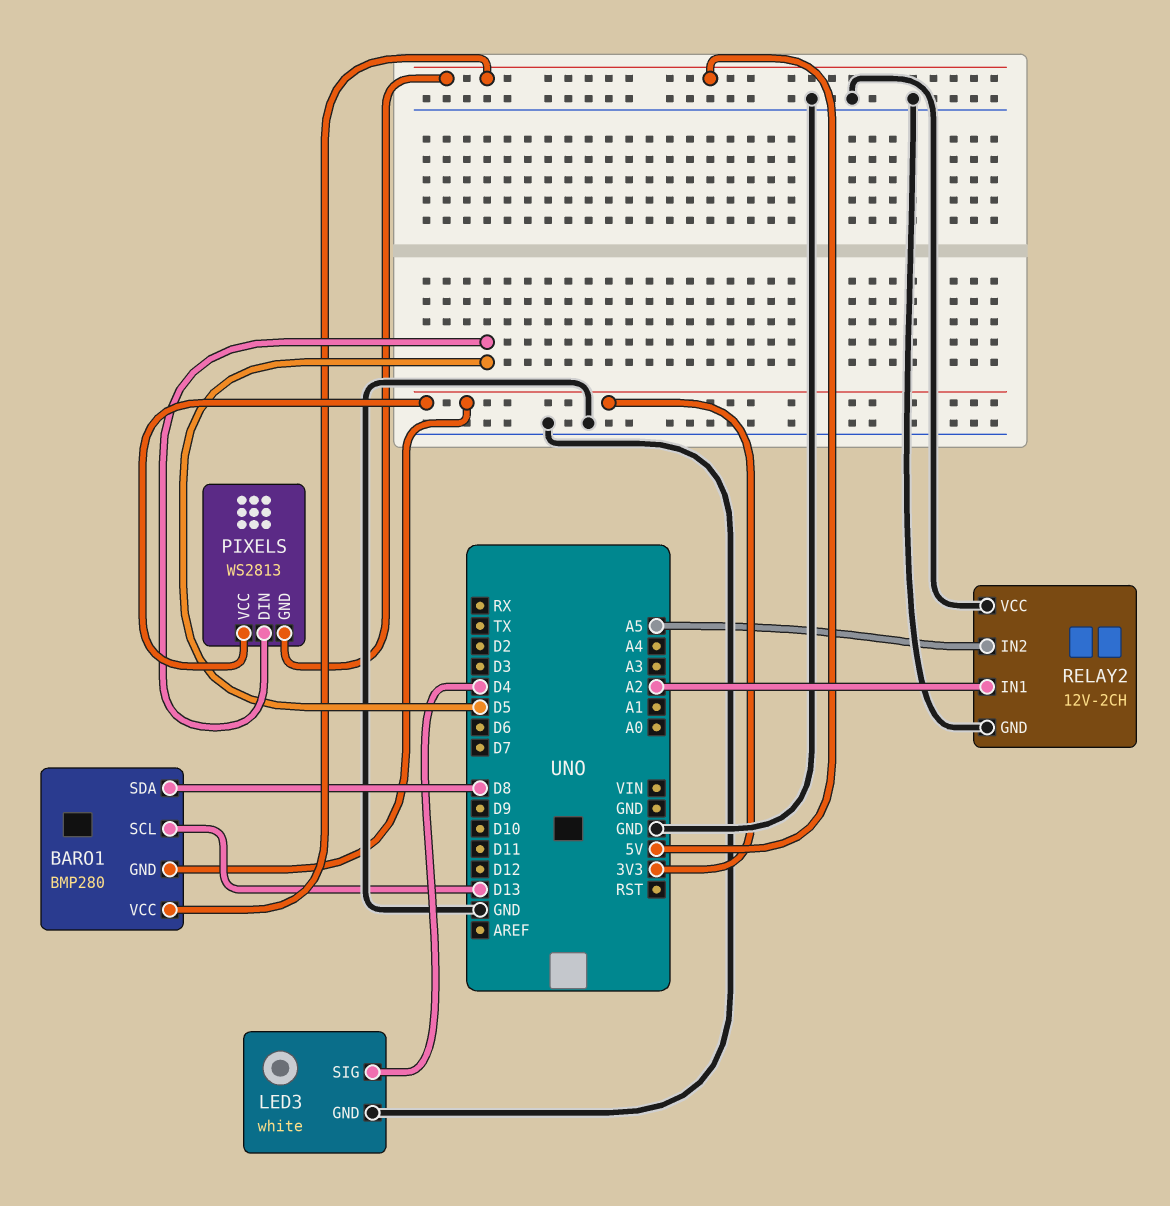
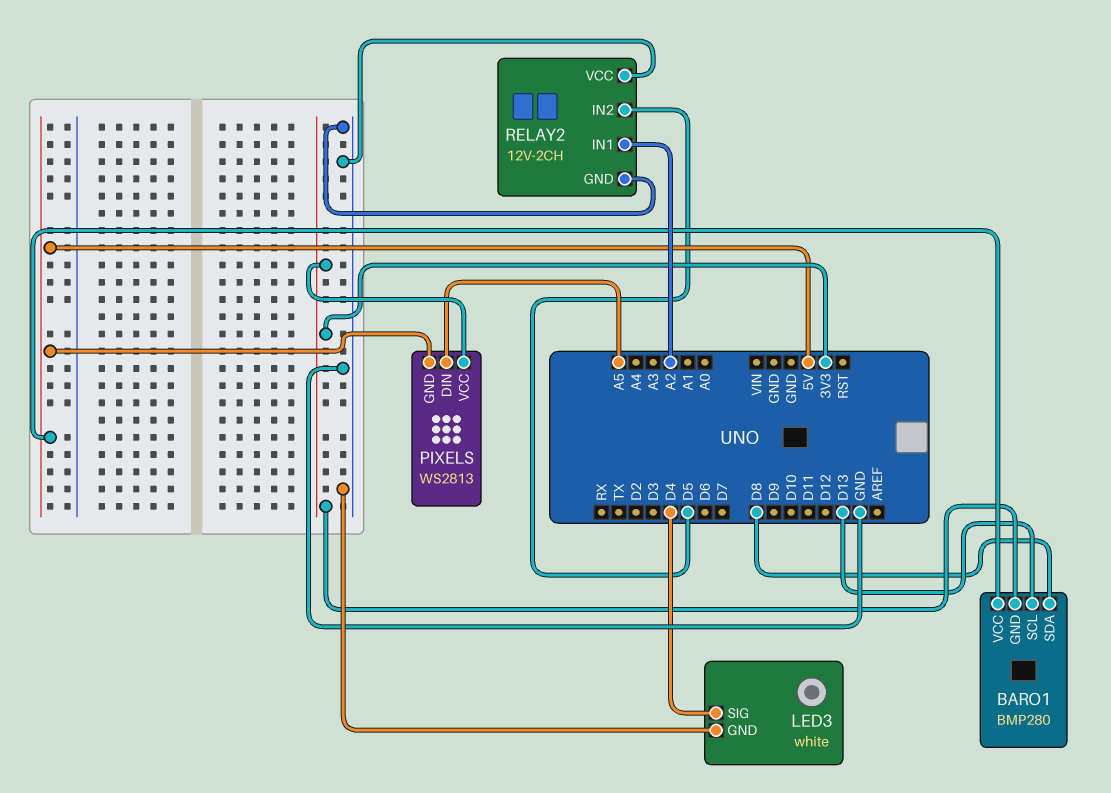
PIXELS pin DIN: D5 -> A5
RELAY2 pin IN2: A5 -> D5

